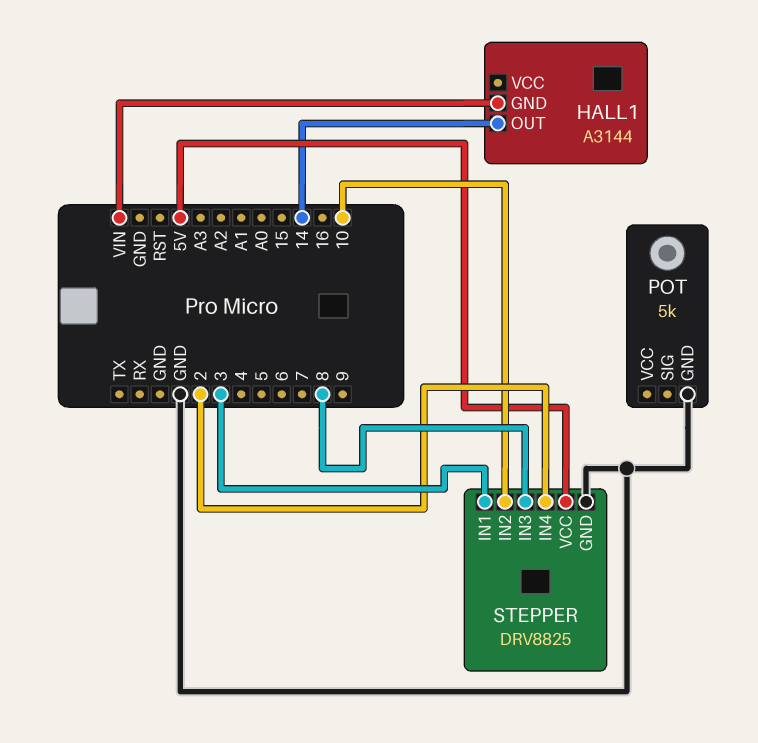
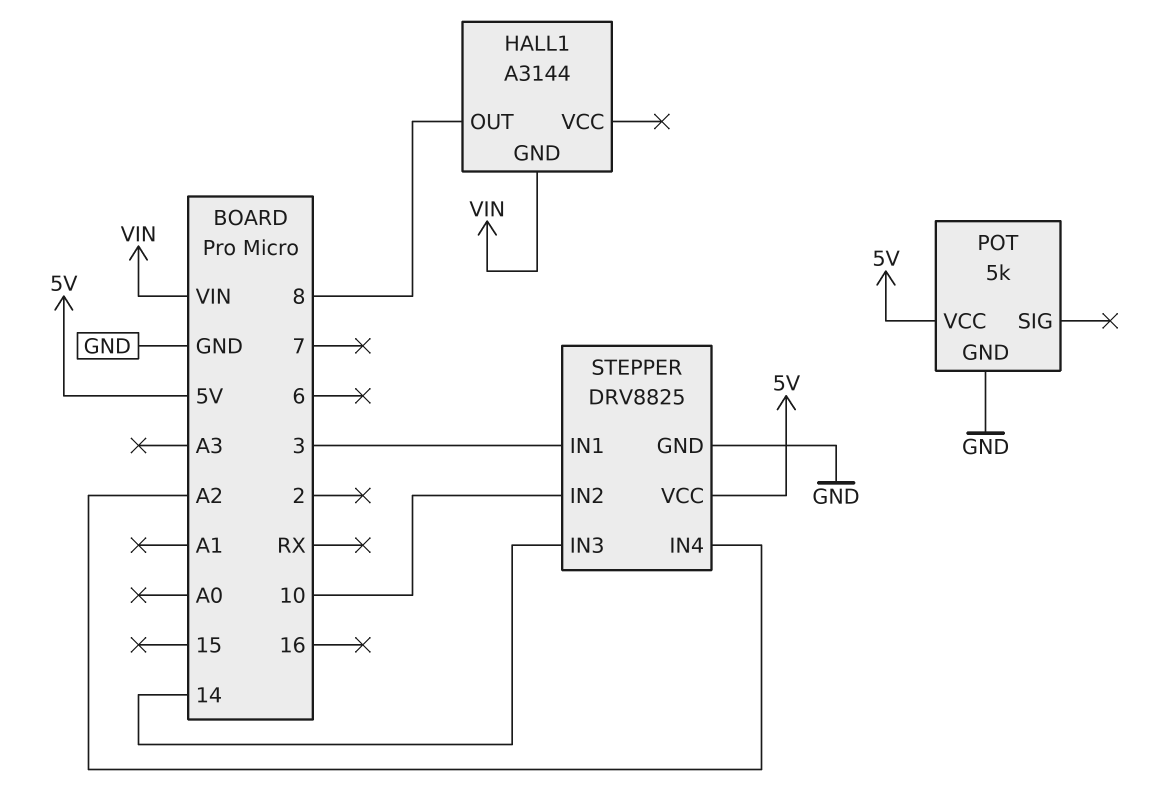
HALL1 pin OUT: 14 -> 8
POT pin VCC: none -> 5V
STEPPER pin IN3: 8 -> 14
STEPPER pin IN4: 2 -> A2

